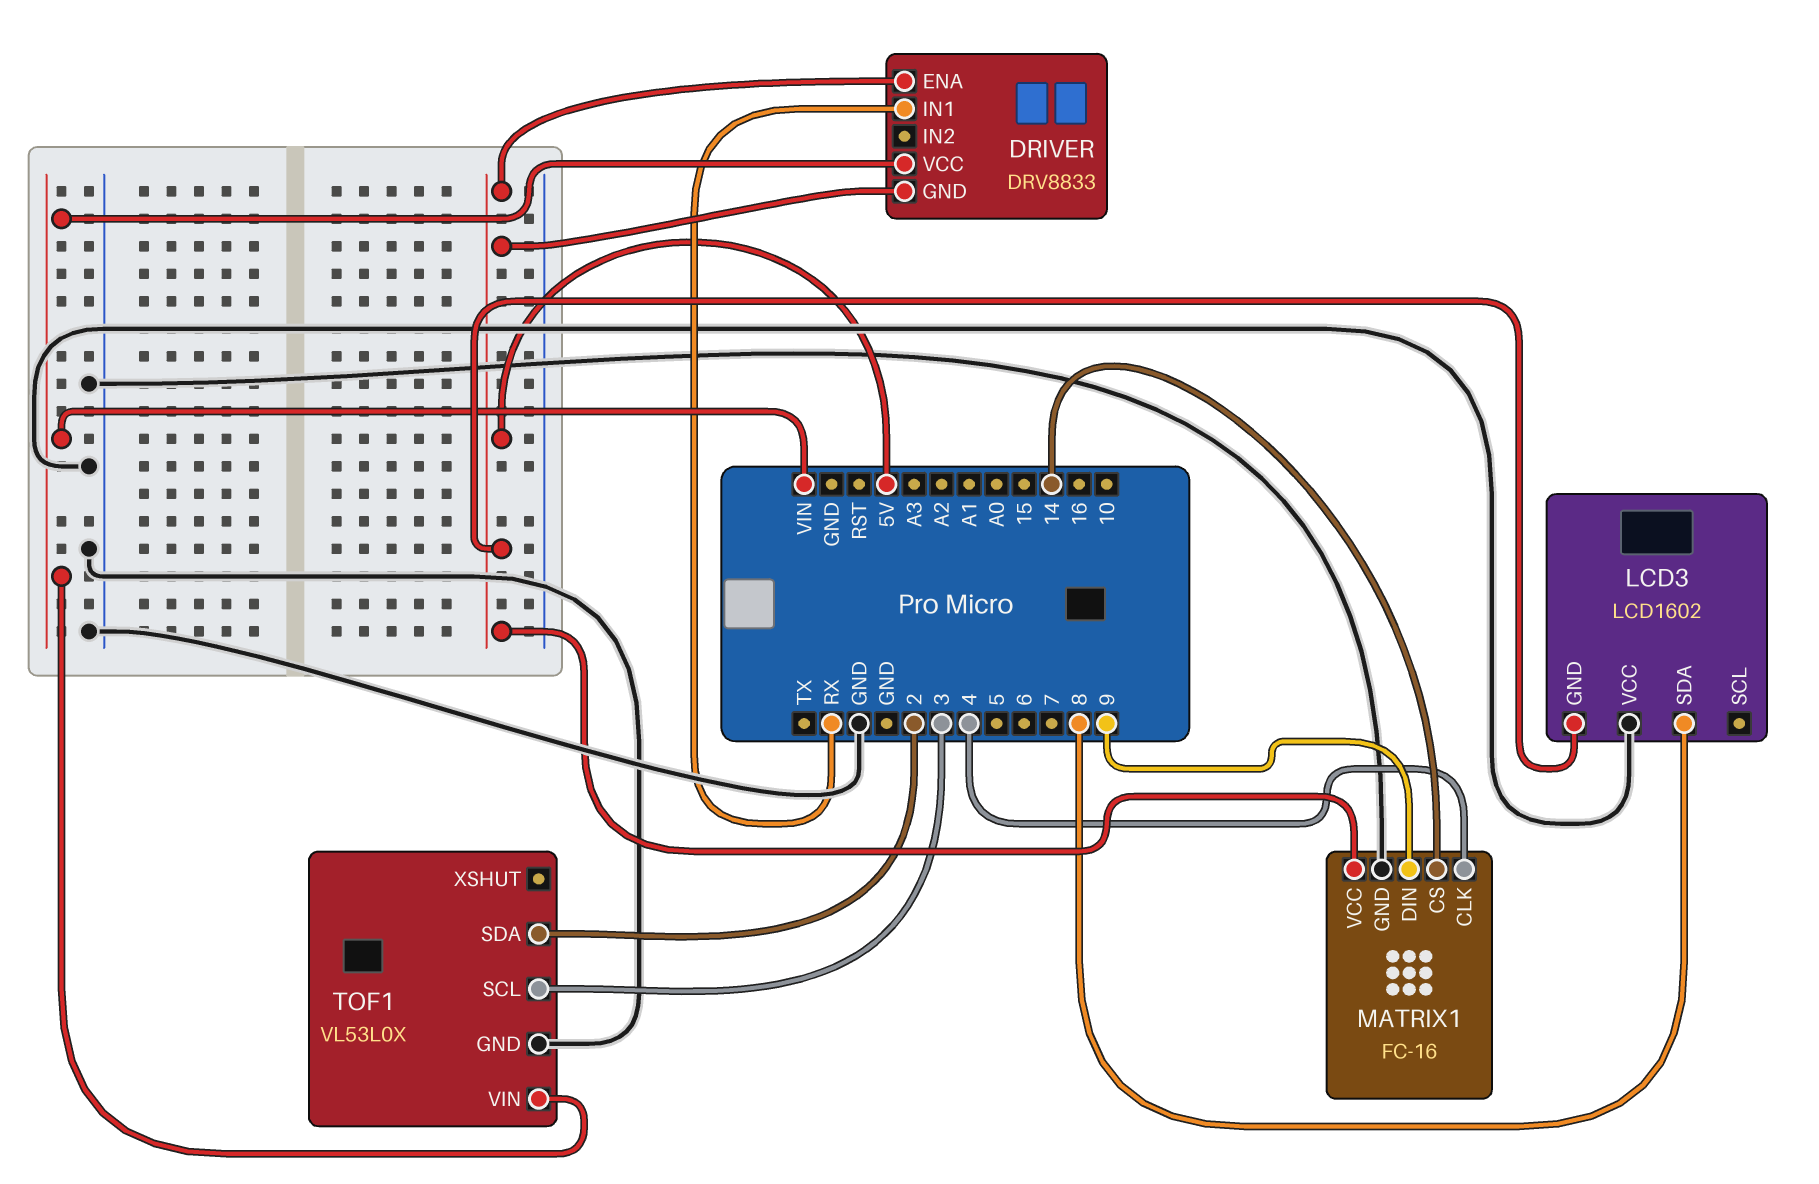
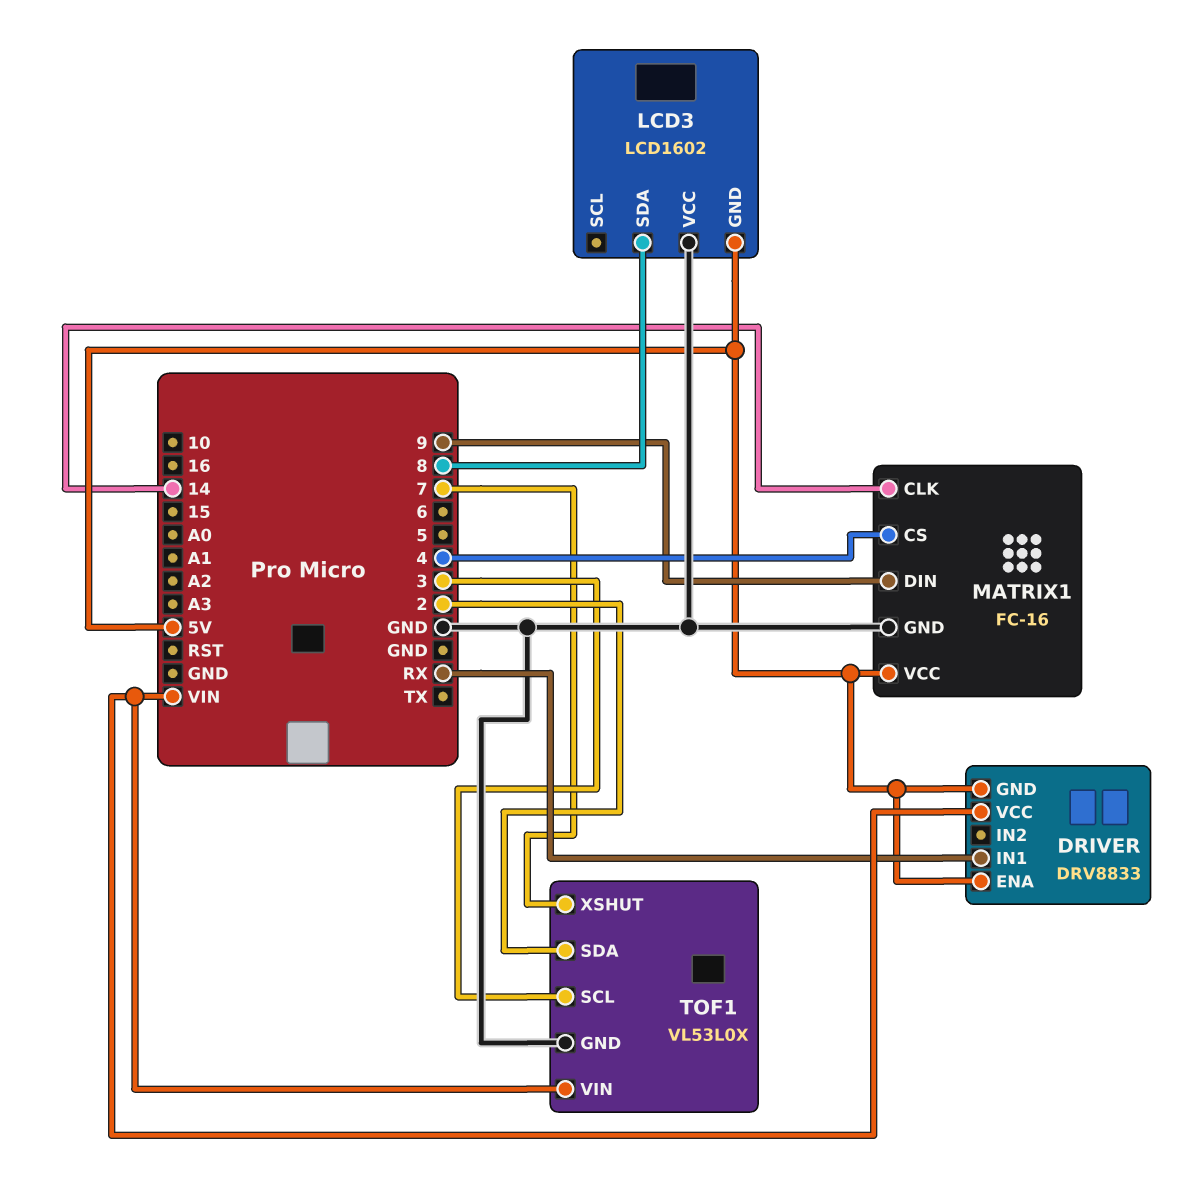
MATRIX1 pin CLK: 4 -> 14
MATRIX1 pin CS: 14 -> 4
TOF1 pin XSHUT: none -> 7

